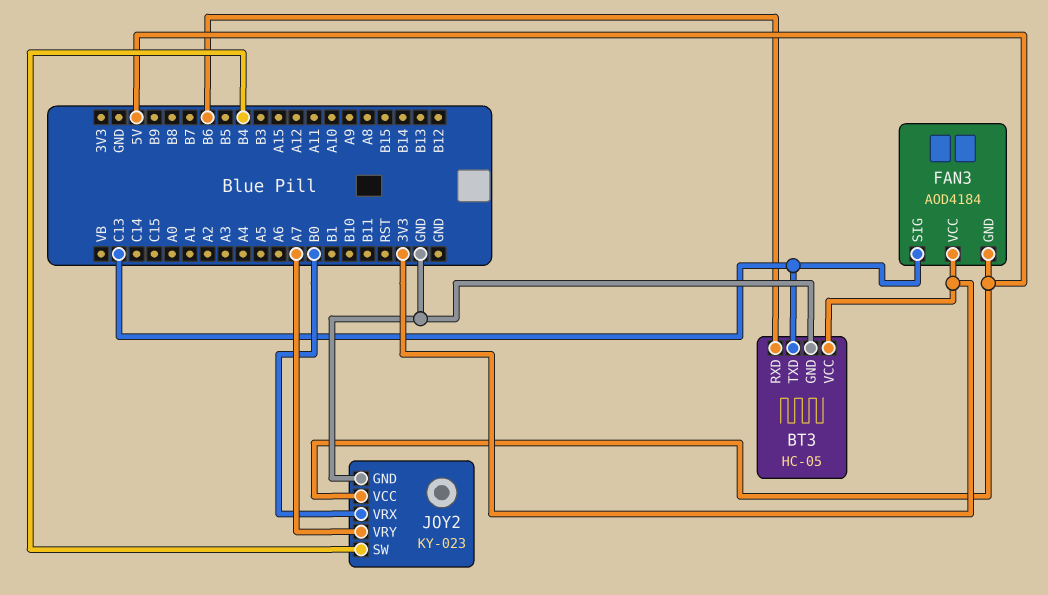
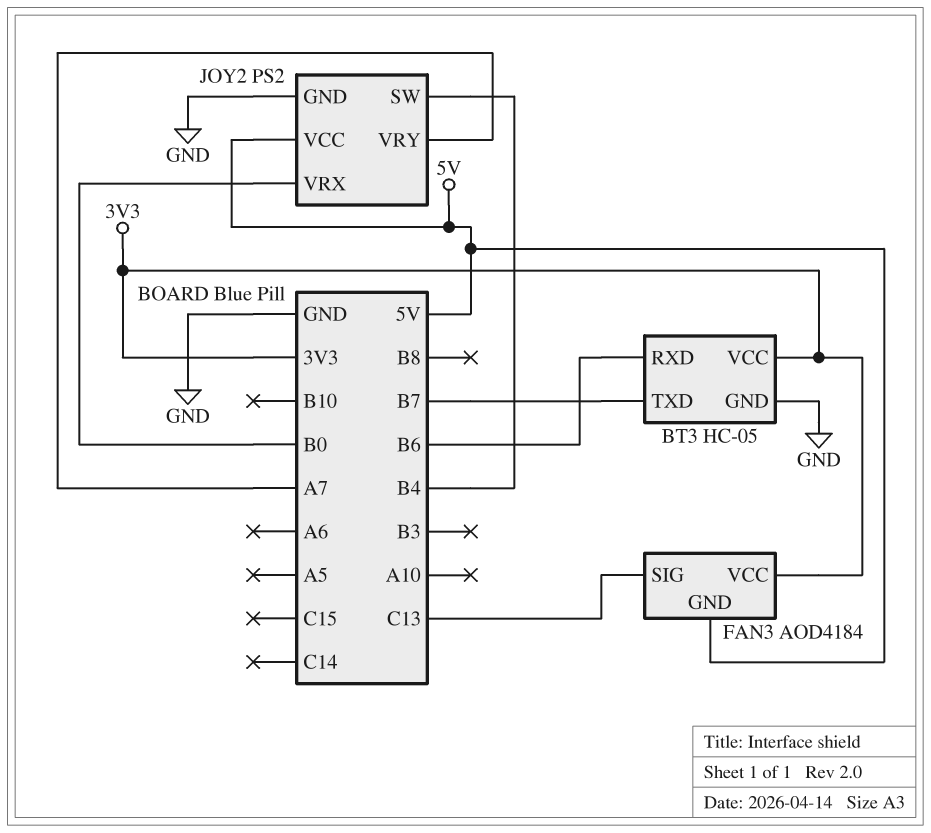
BT3 pin TXD: C13 -> B7
JOY2: KY-023 -> PS2

